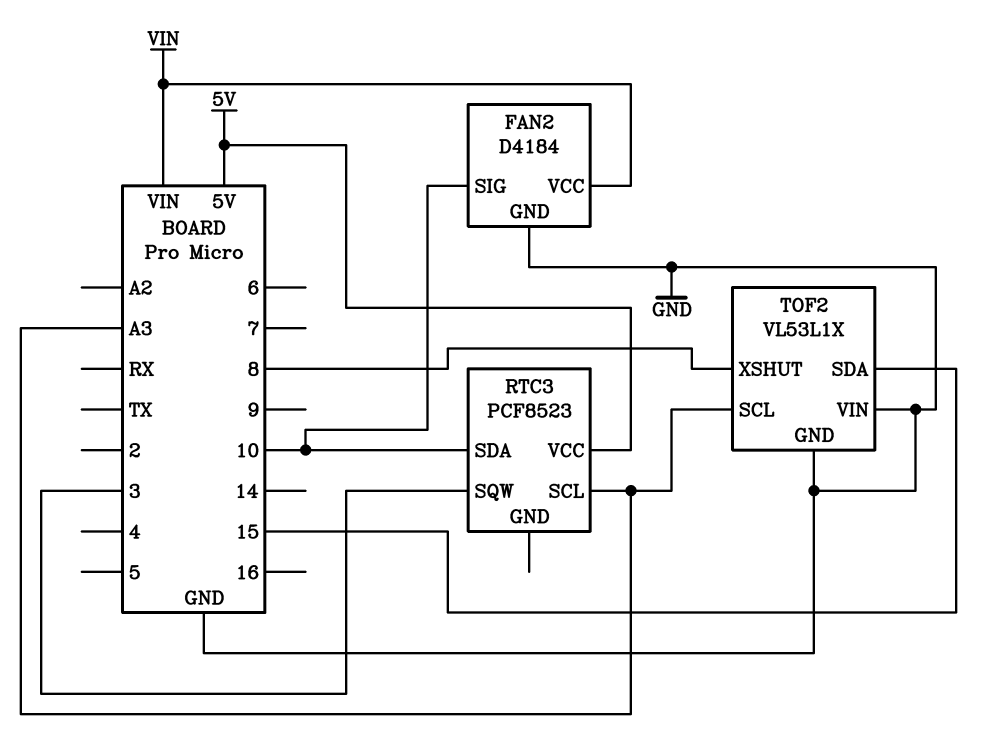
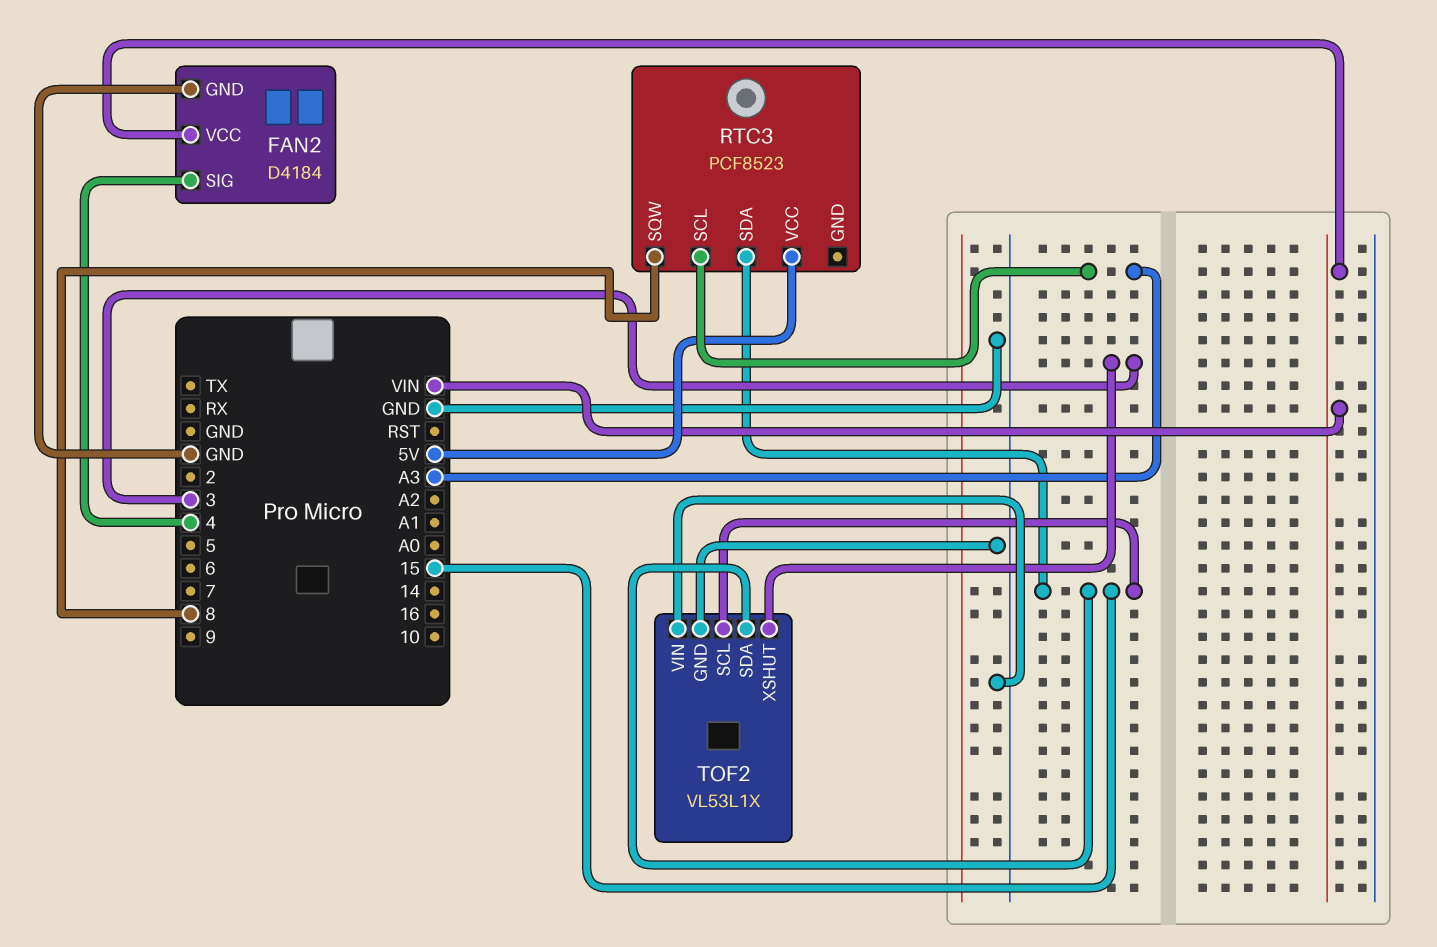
FAN2 pin SIG: 10 -> 4
RTC3 pin SDA: 10 -> 15
RTC3 pin SQW: 3 -> 8
TOF2 pin SCL: A3 -> 15
TOF2 pin XSHUT: 8 -> 3

